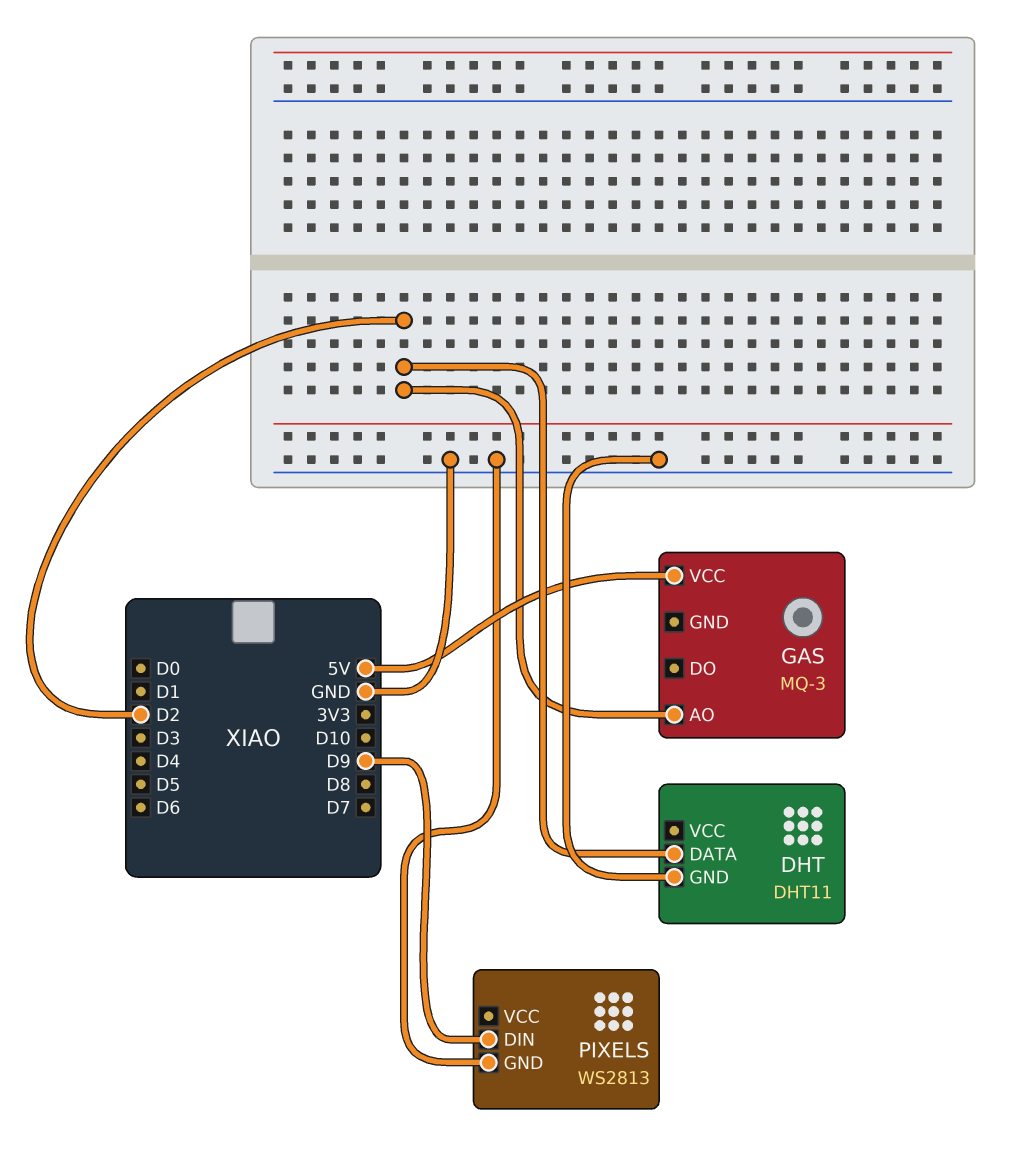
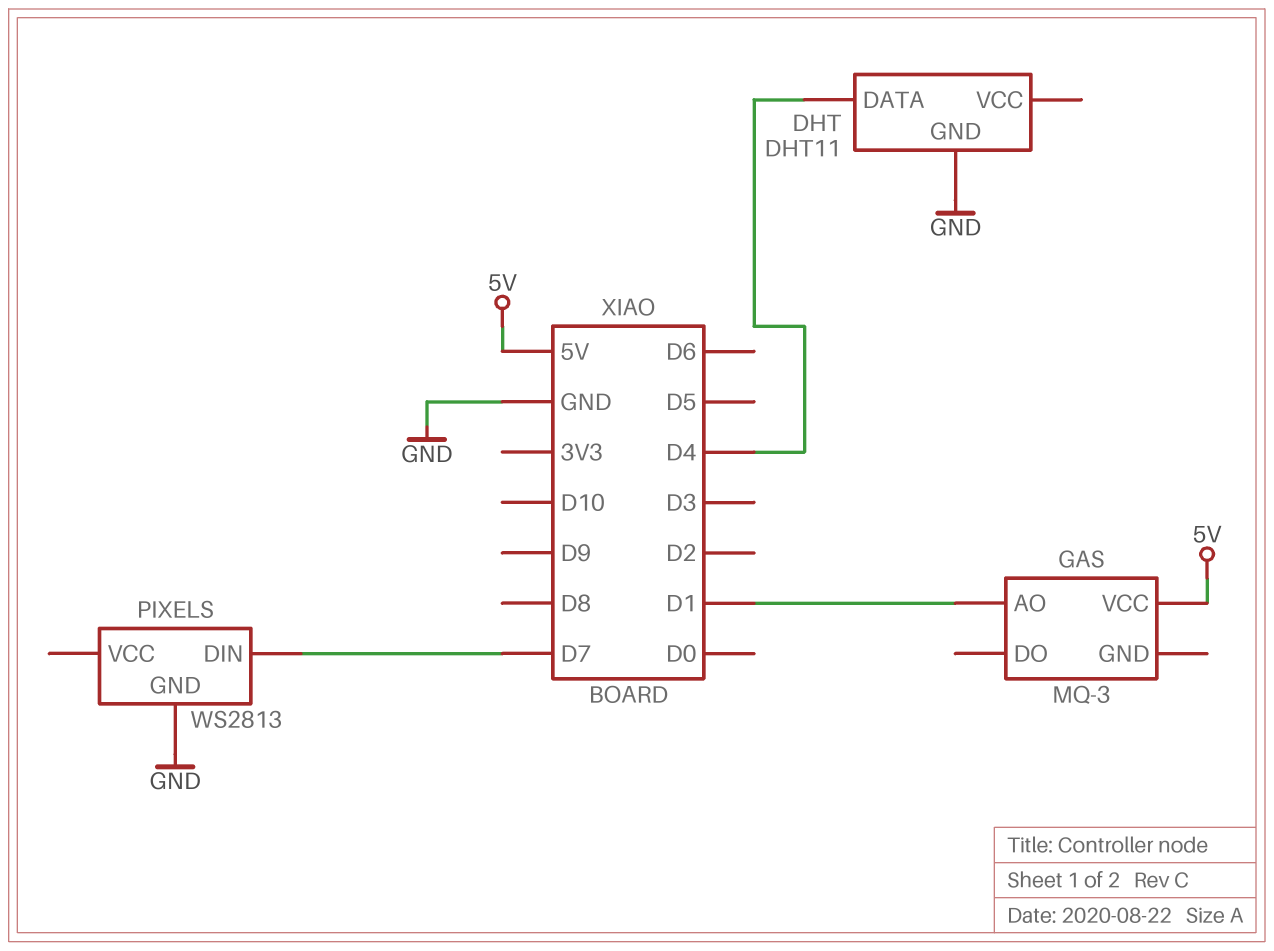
DHT pin DATA: D2 -> D4
GAS pin AO: D2 -> D1
PIXELS pin DIN: D9 -> D7

